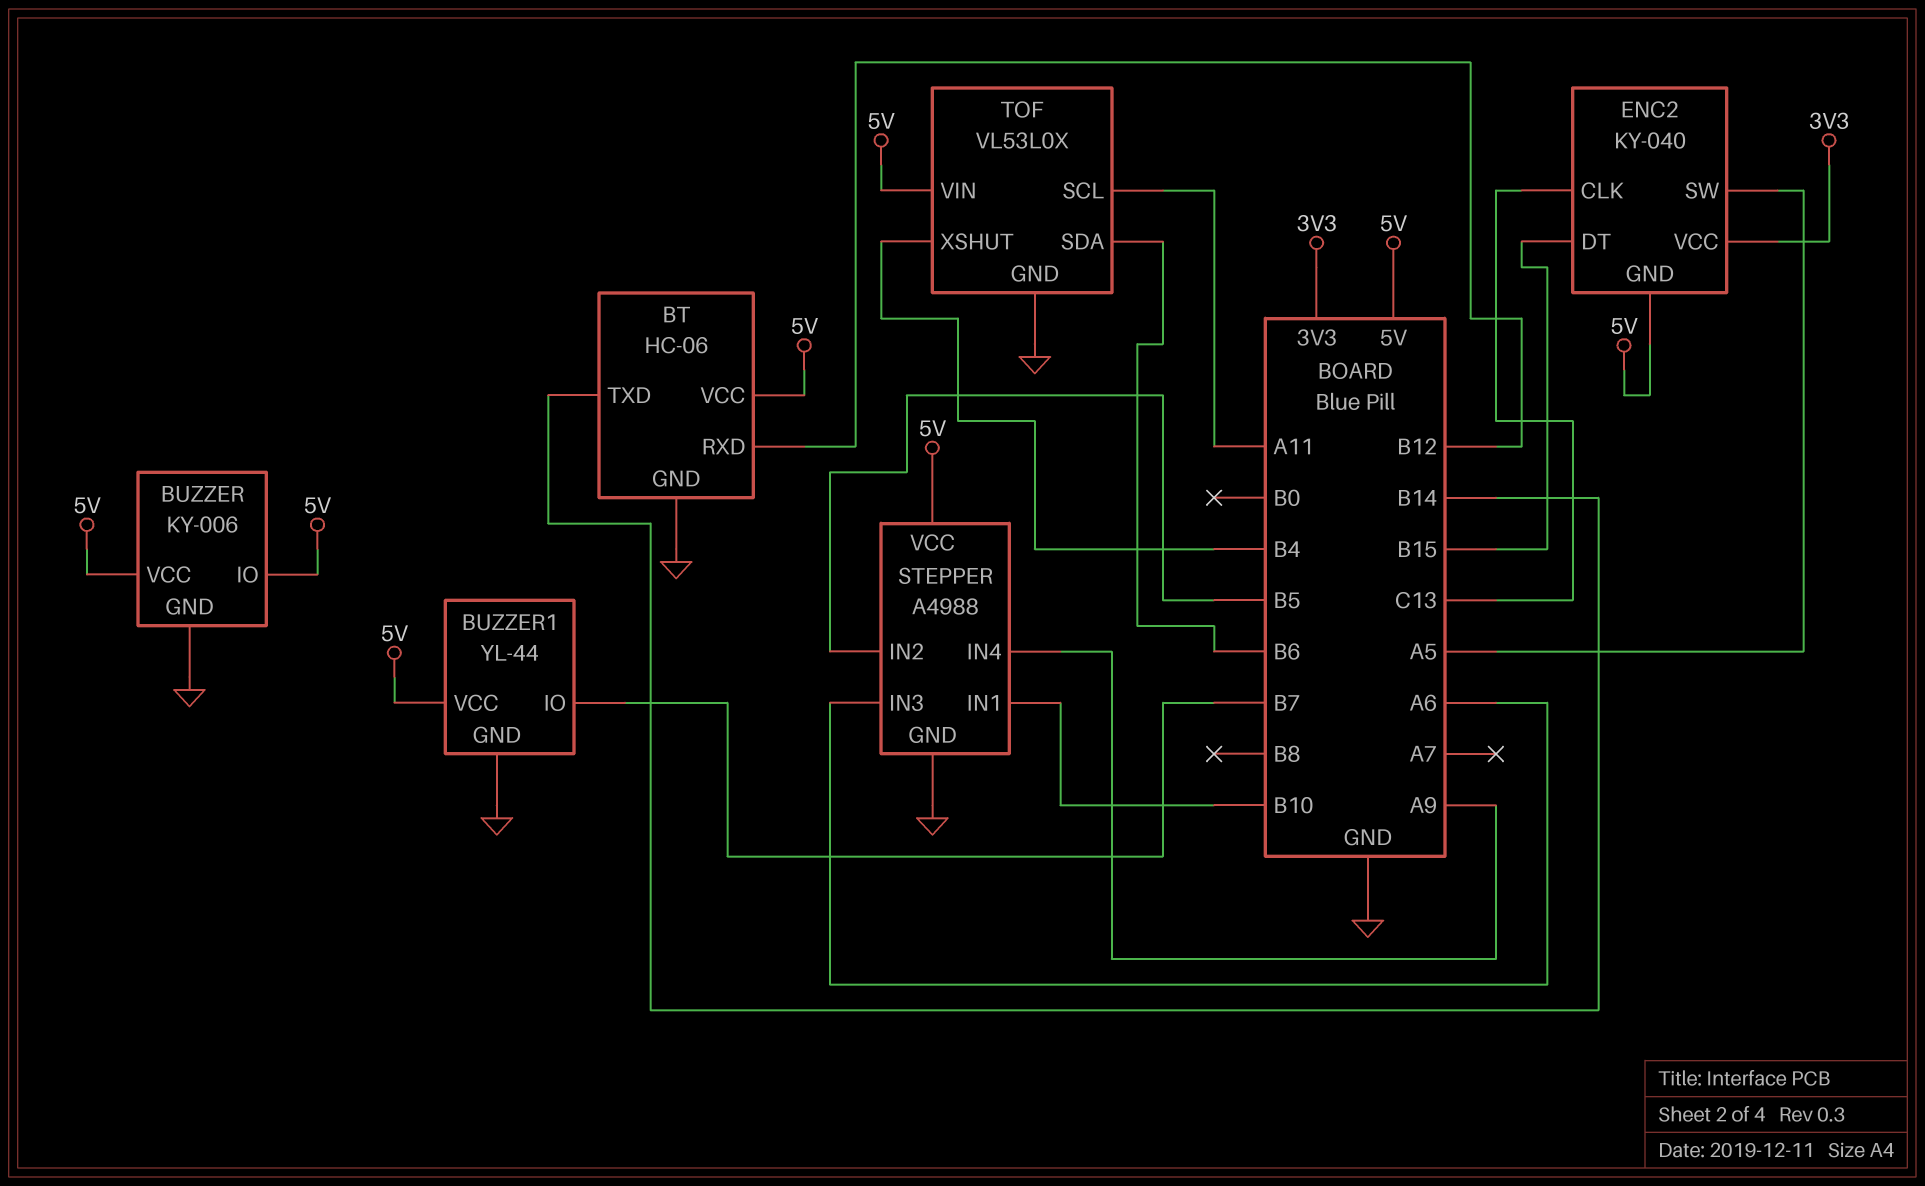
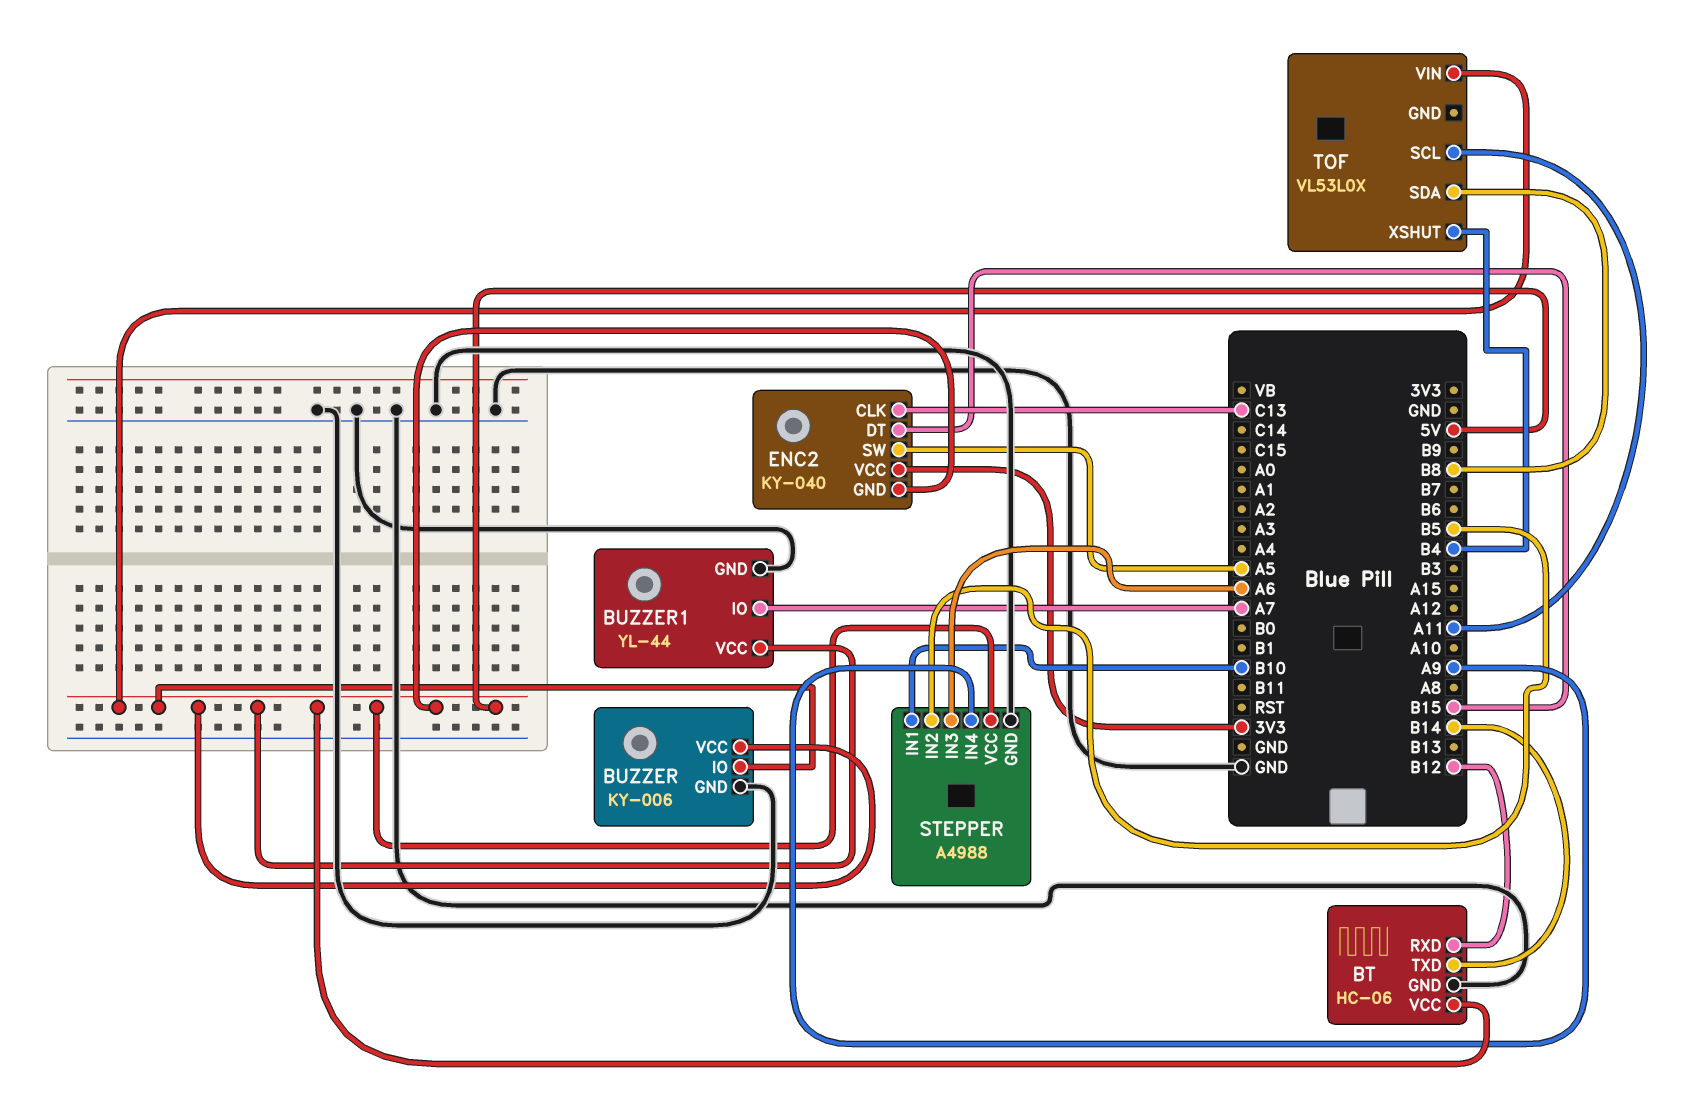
BUZZER1 pin IO: B7 -> A7
TOF pin GND: GND -> none
TOF pin SDA: B6 -> B8

